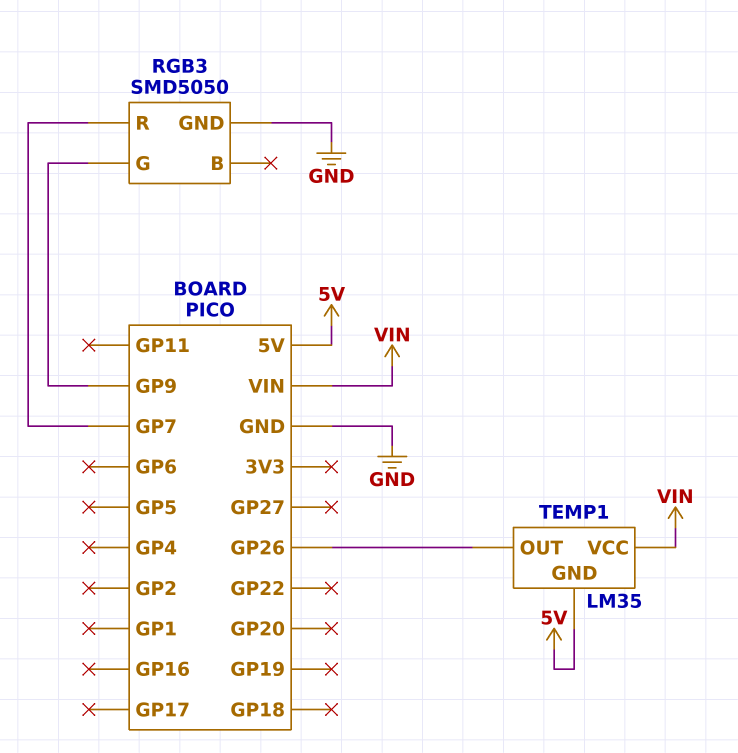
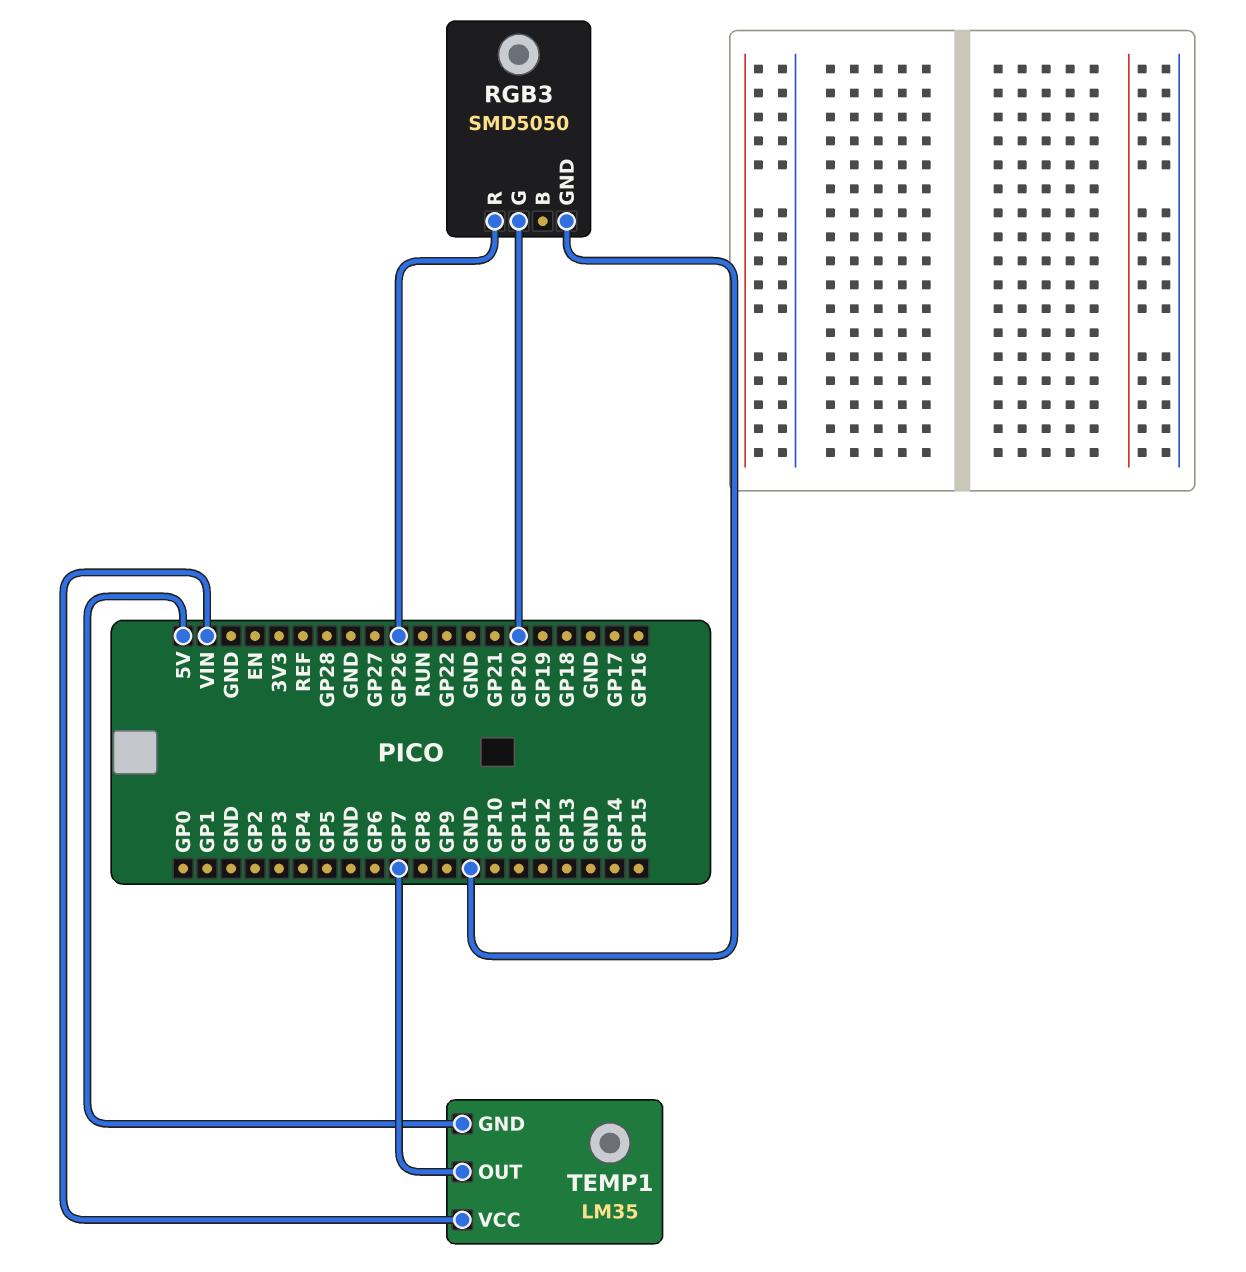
RGB3 pin G: GP9 -> GP20
RGB3 pin R: GP7 -> GP26
TEMP1 pin OUT: GP26 -> GP7

